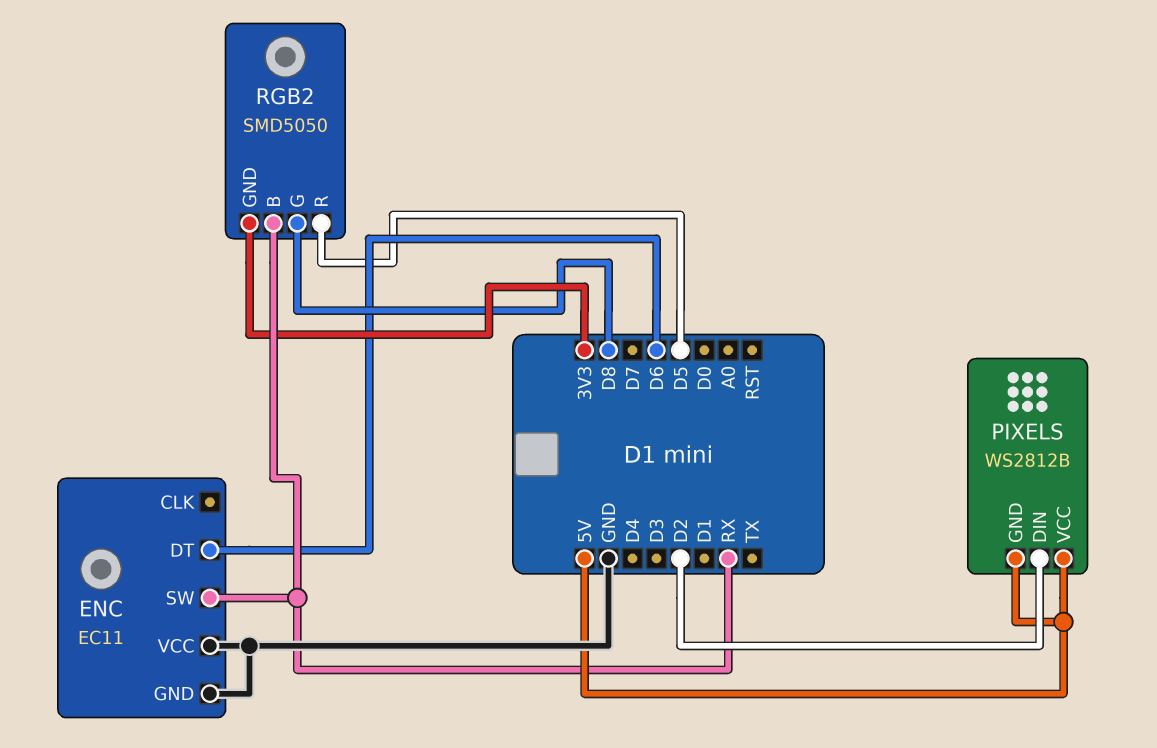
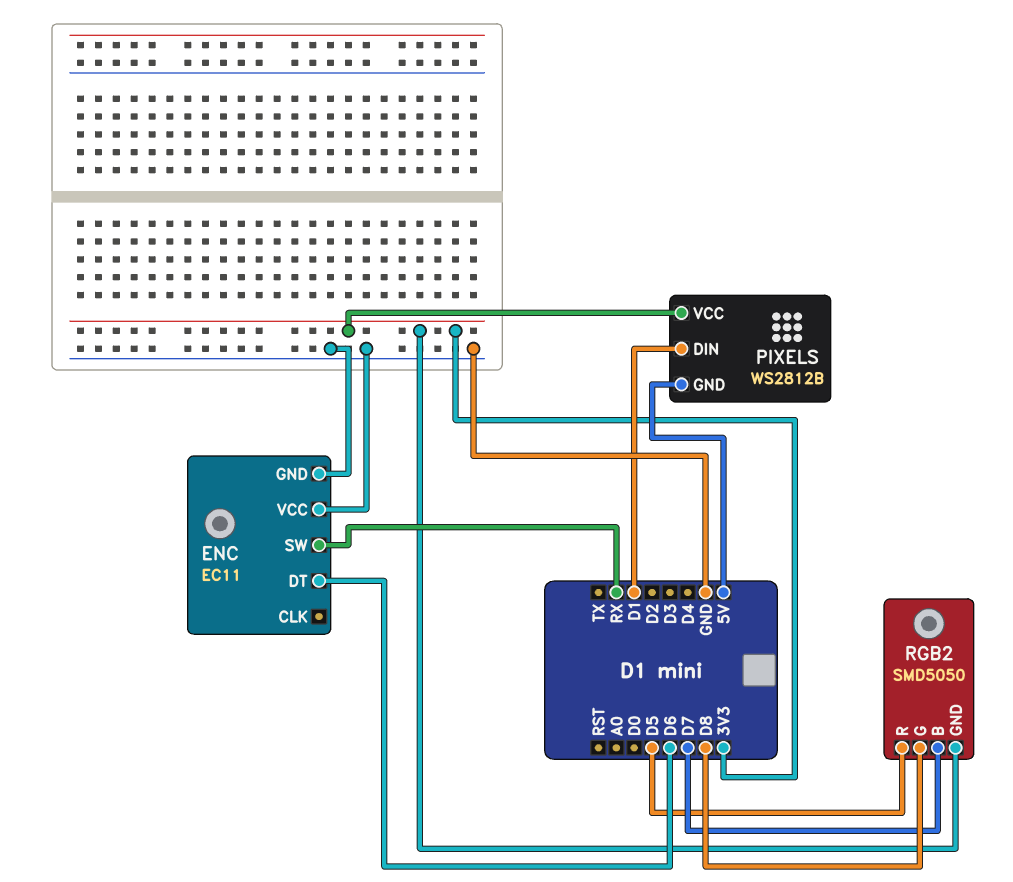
PIXELS pin DIN: D2 -> D1
PIXELS pin VCC: 5V -> 3V3
RGB2 pin B: RX -> D7

